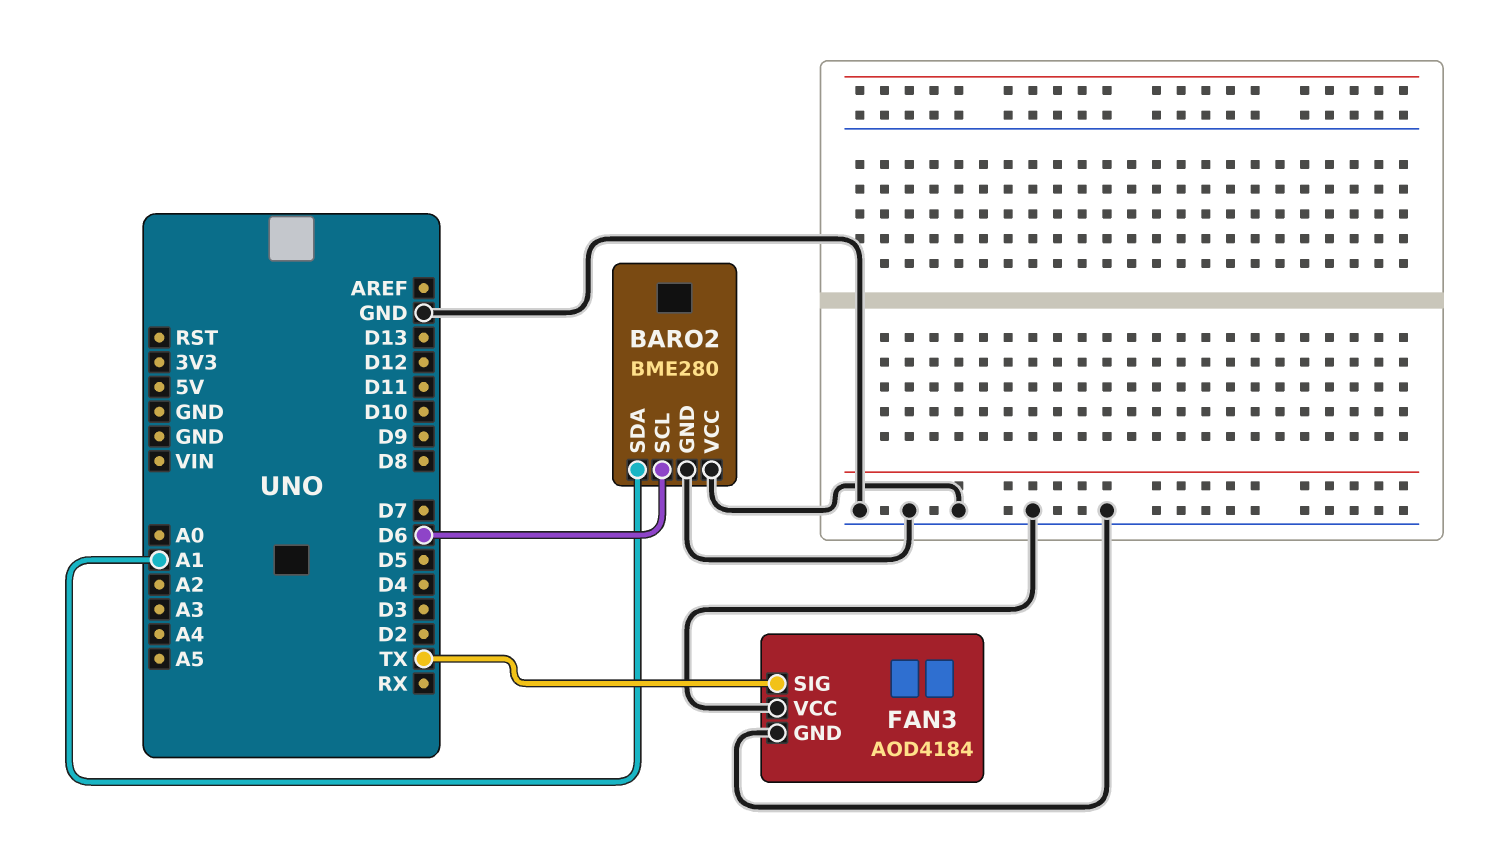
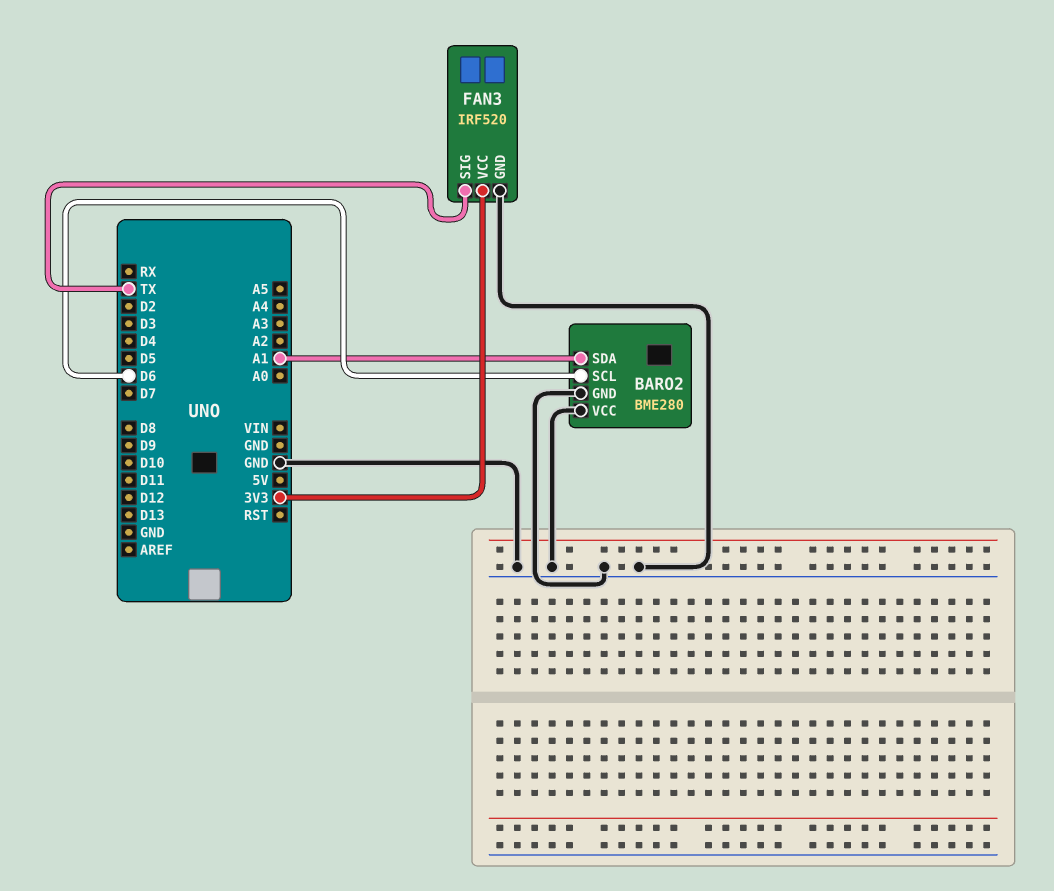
FAN3: AOD4184 -> IRF520
FAN3 pin VCC: GND -> 3V3

